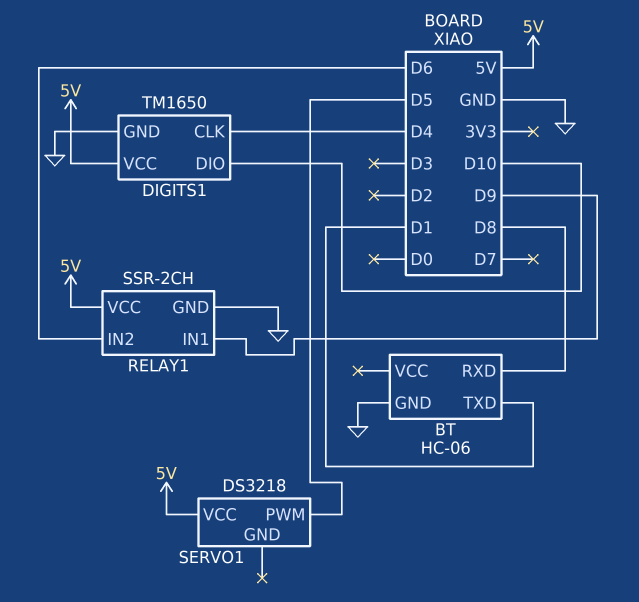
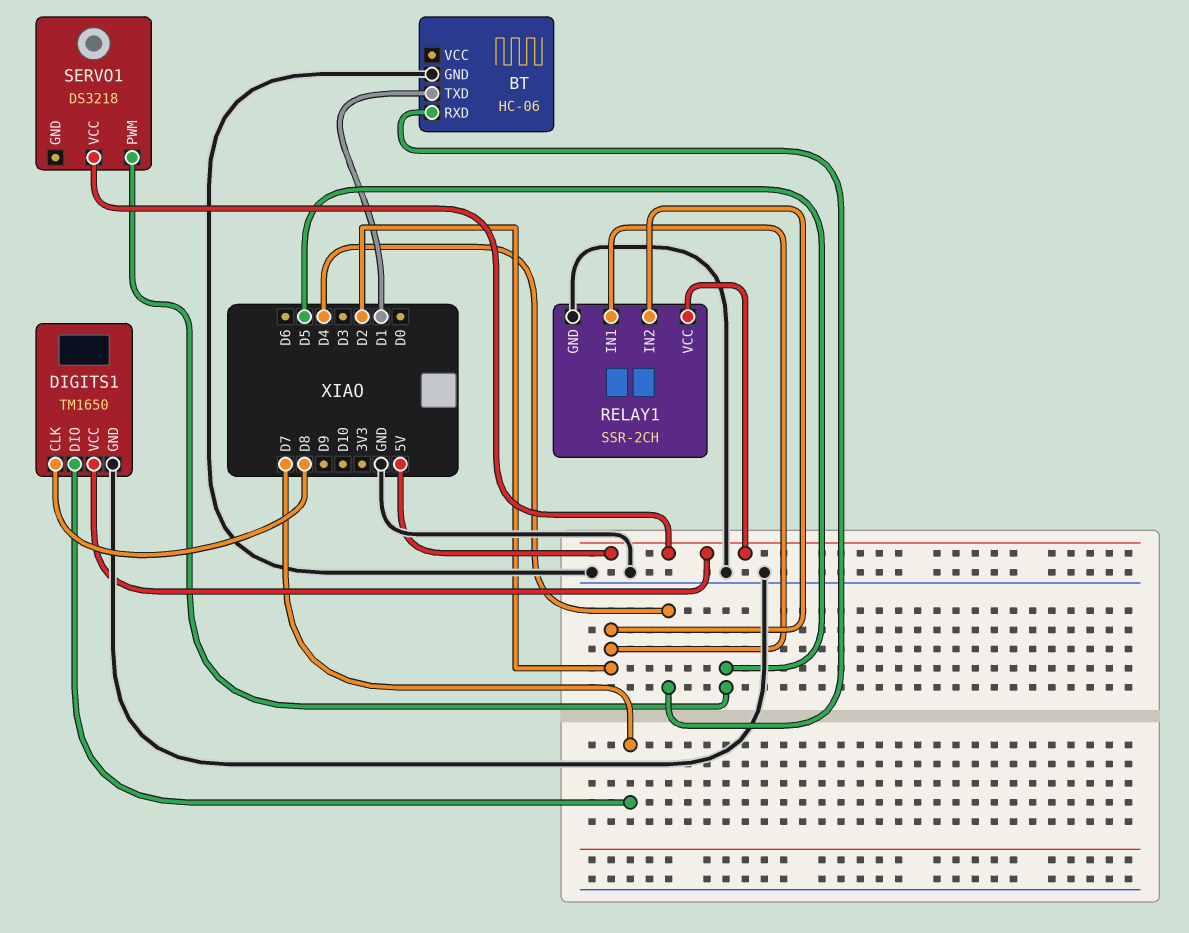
BT pin RXD: D8 -> D4
DIGITS1 pin CLK: D4 -> D8
DIGITS1 pin DIO: D10 -> D7
RELAY1 pin IN1: D9 -> D2
RELAY1 pin IN2: D6 -> D2

